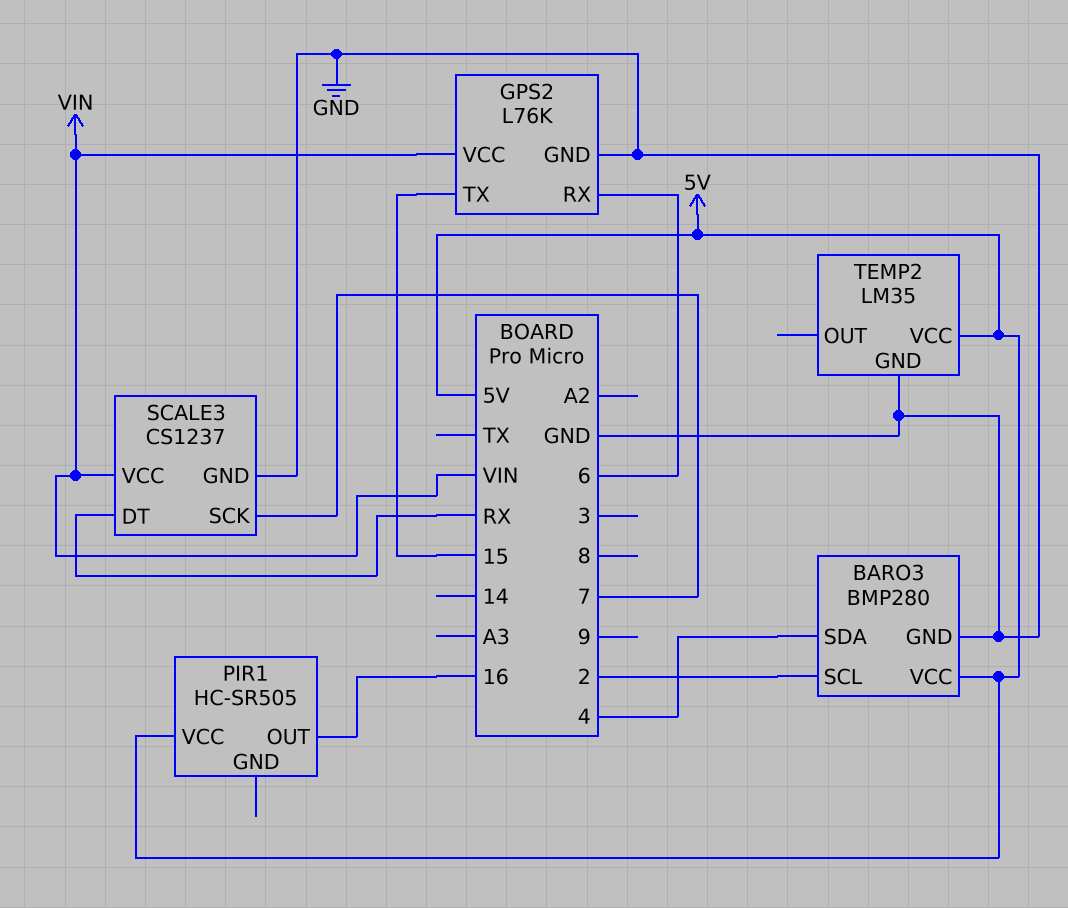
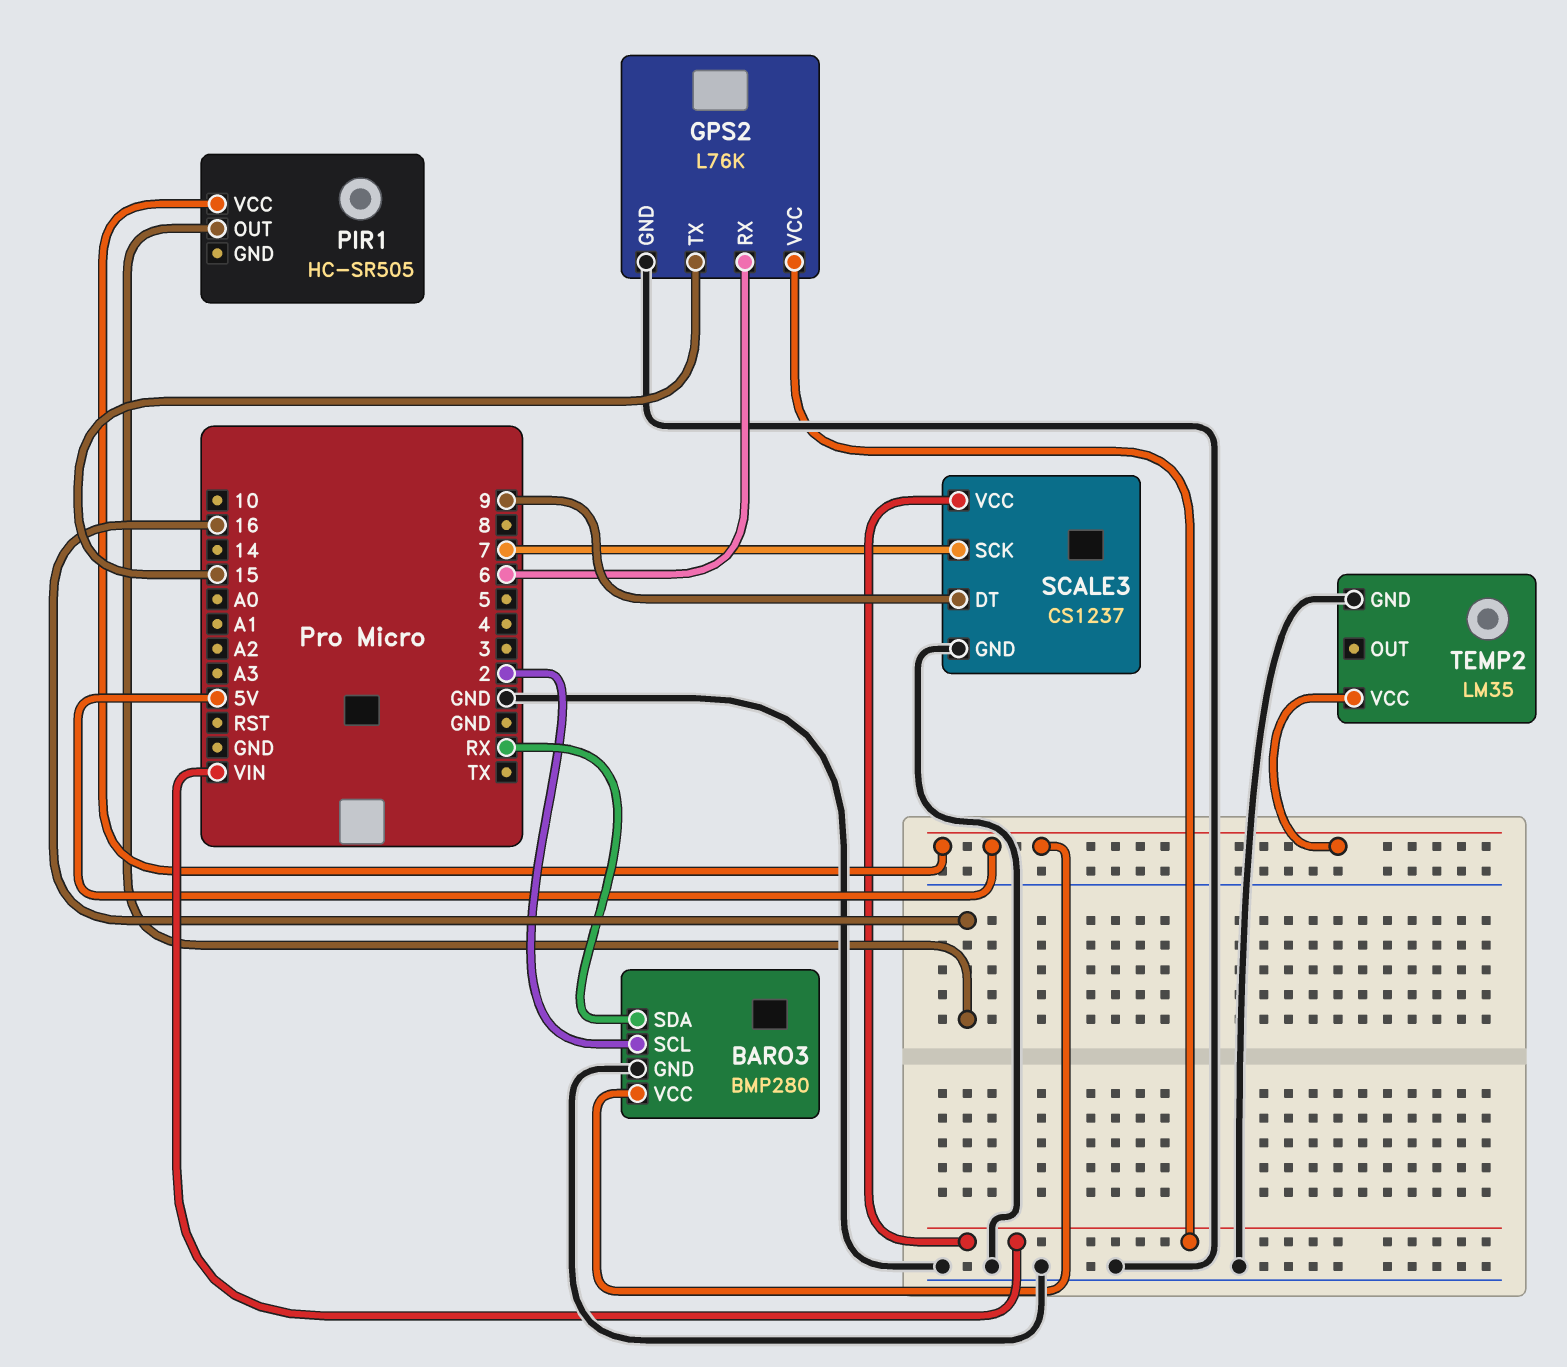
BARO3 pin SDA: 4 -> RX
SCALE3 pin DT: RX -> 9

